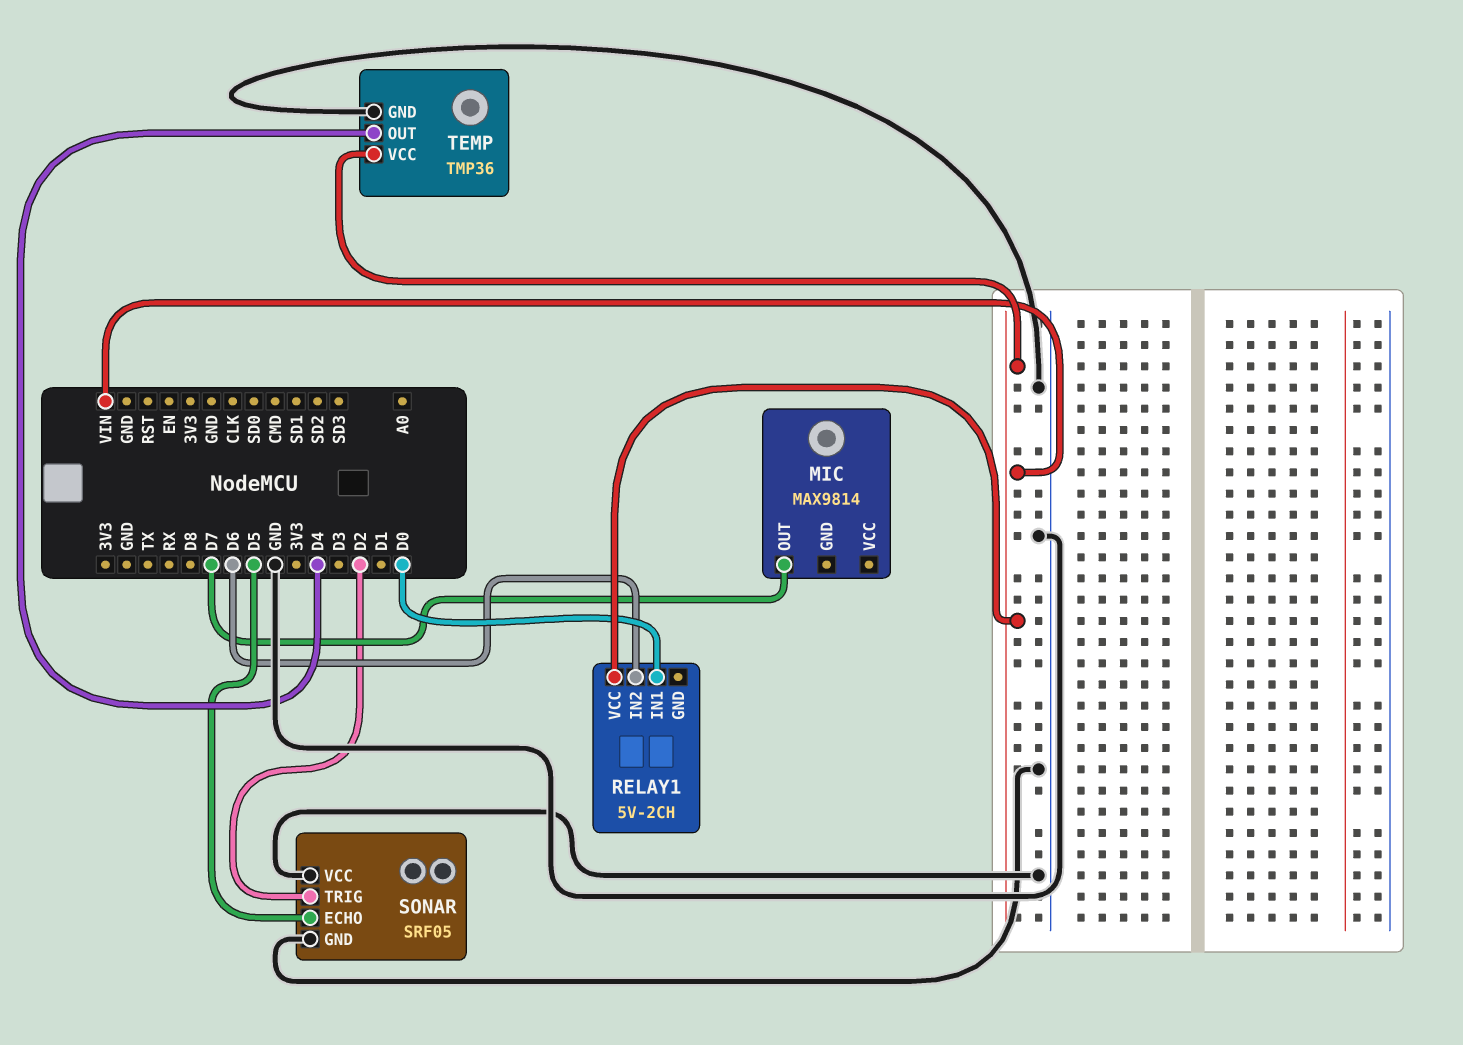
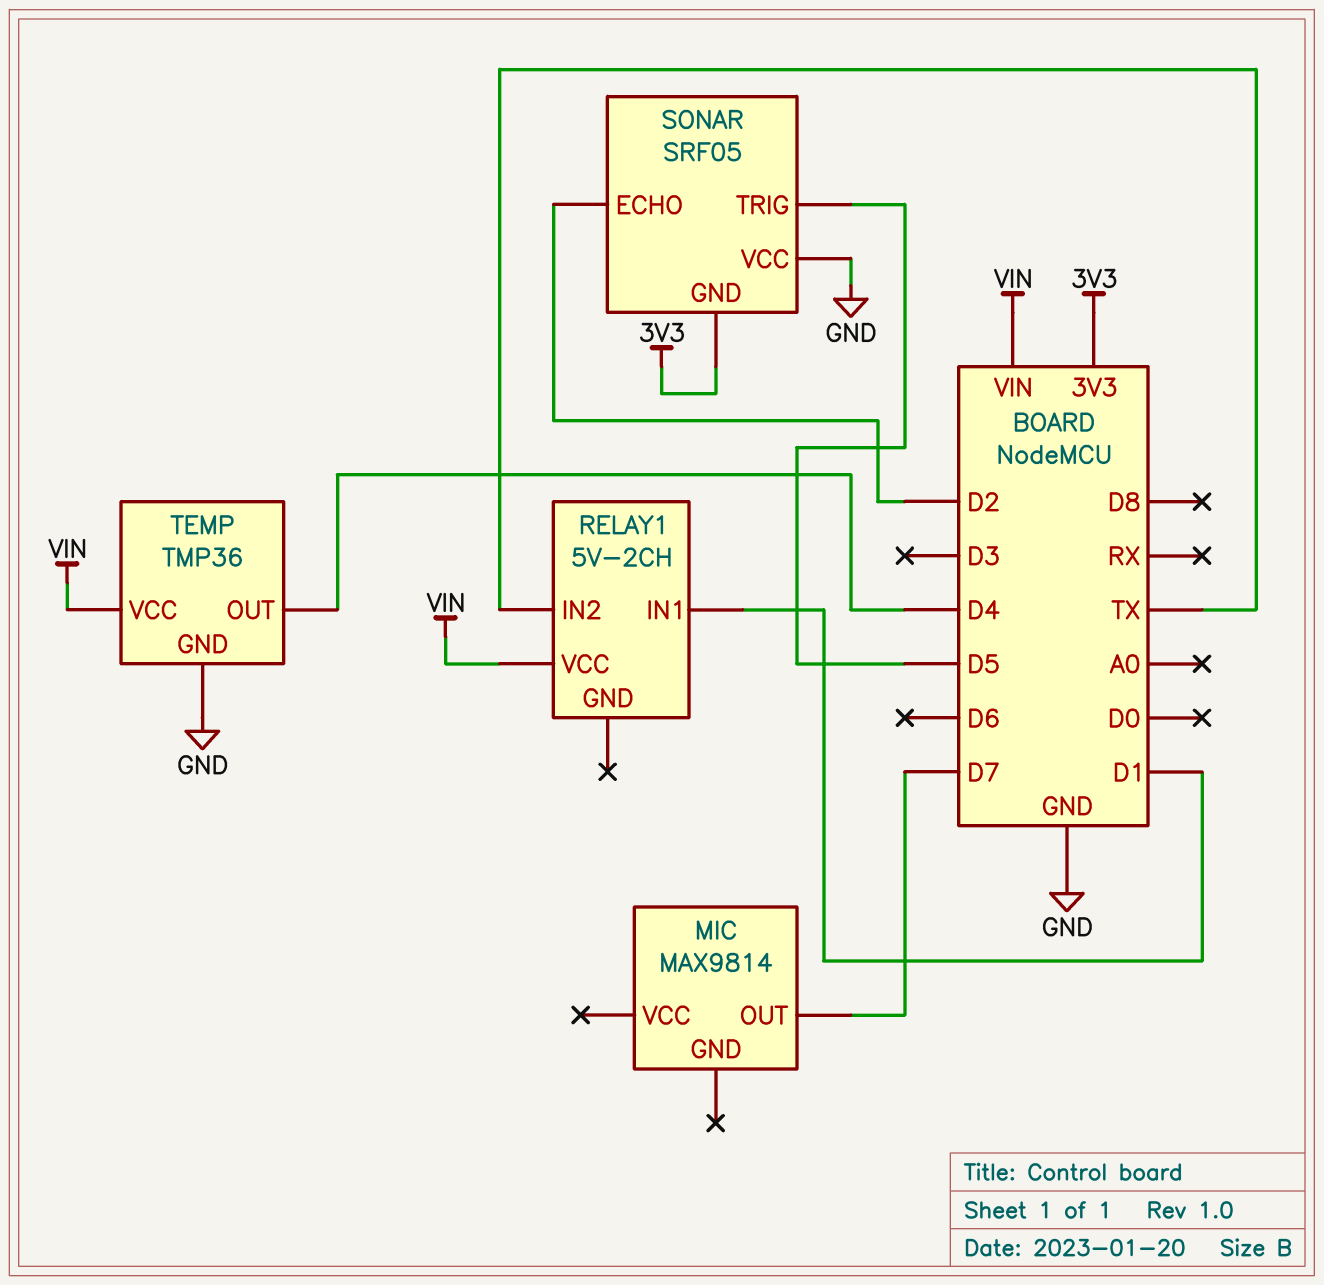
RELAY1 pin IN1: D0 -> D1
RELAY1 pin IN2: D6 -> TX
SONAR pin ECHO: D5 -> D2
SONAR pin GND: GND -> 3V3
SONAR pin TRIG: D2 -> D5

